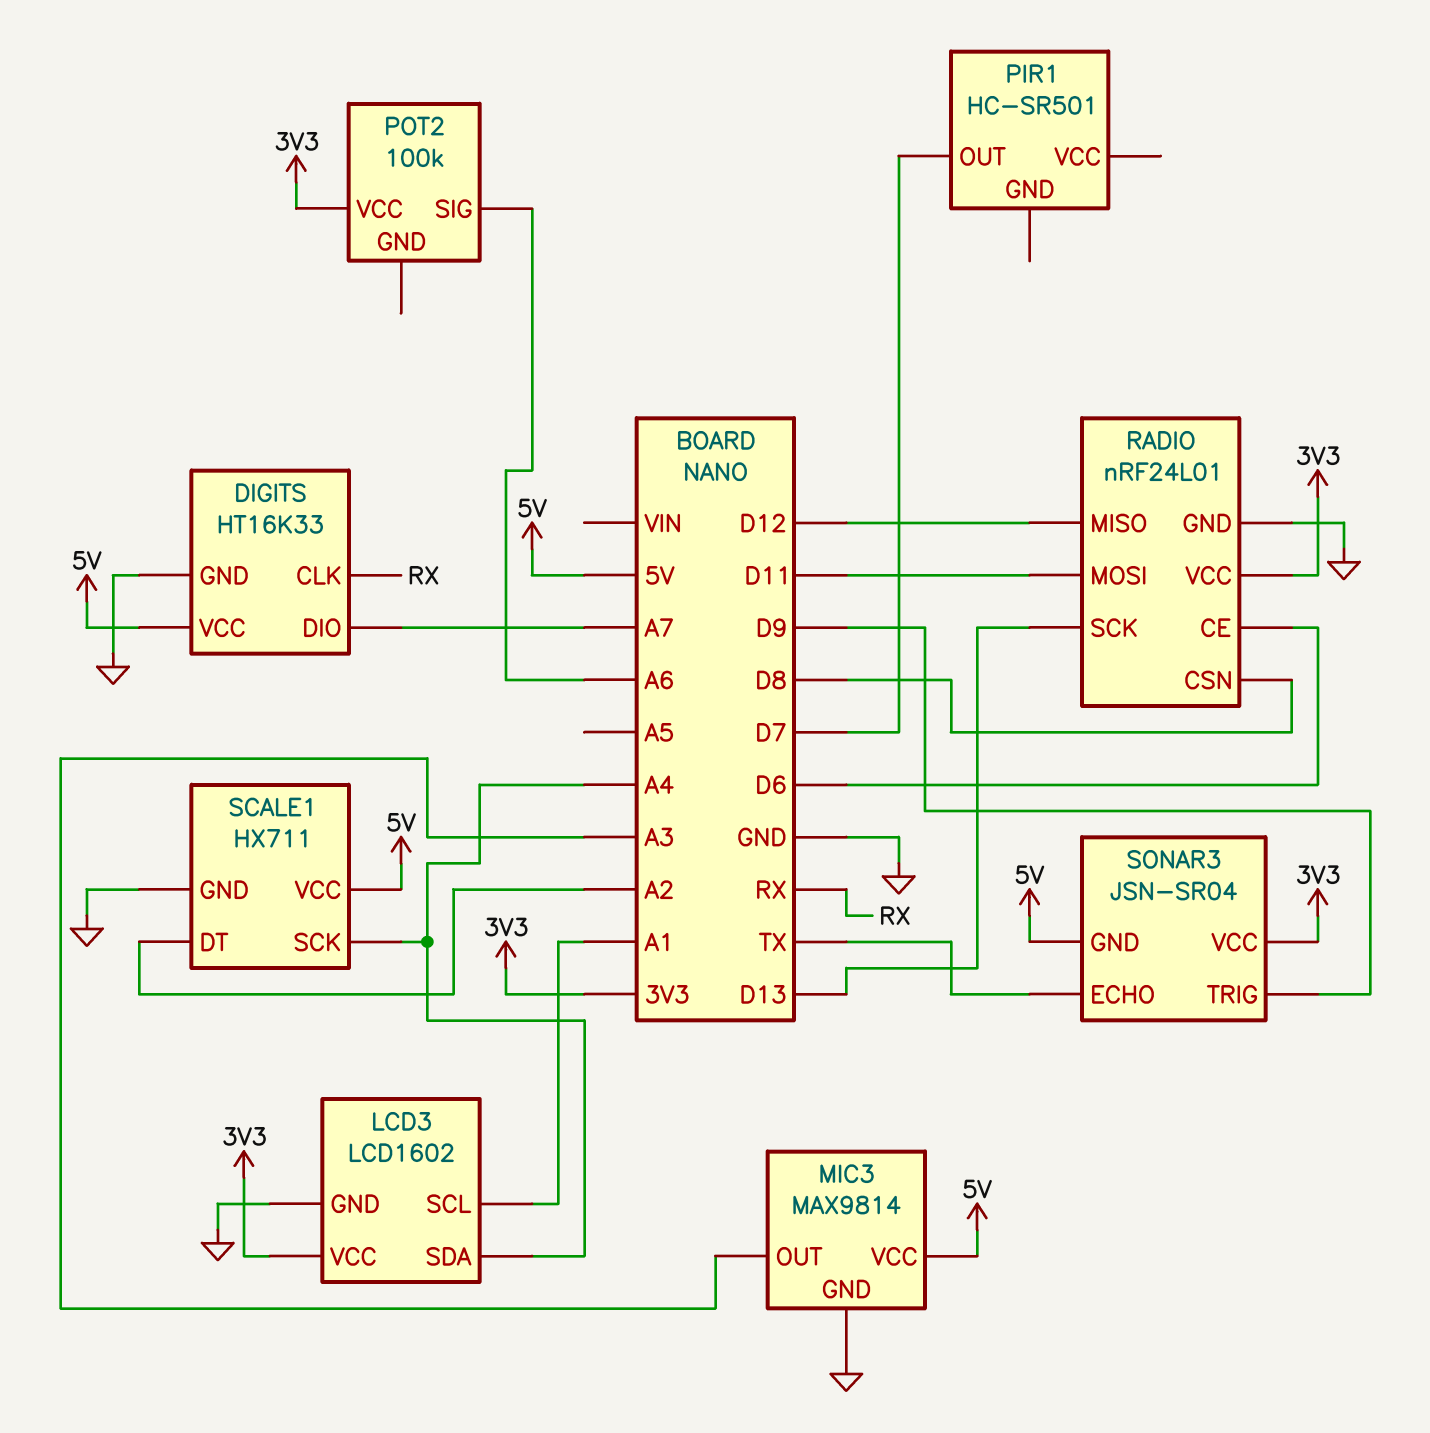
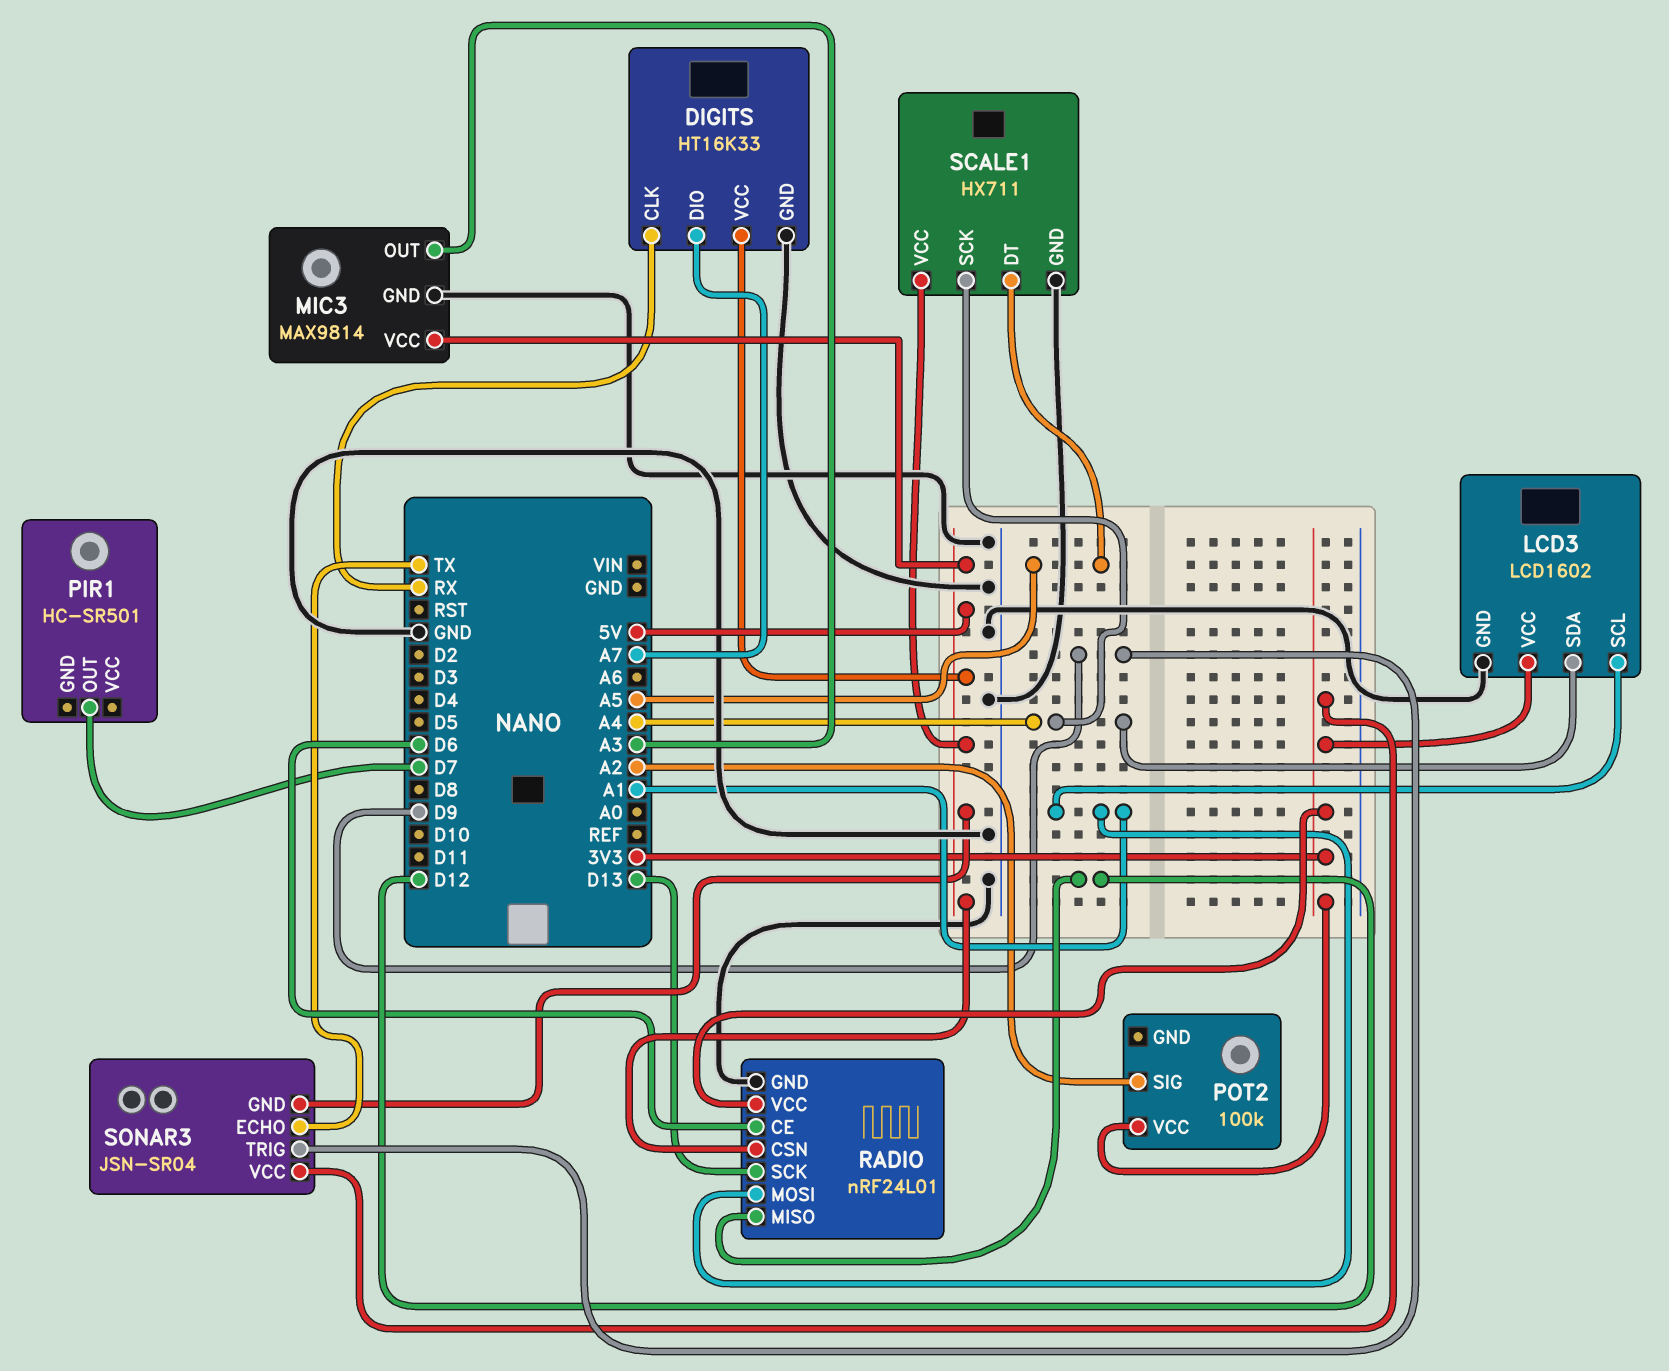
POT2 pin SIG: A6 -> A2
RADIO pin CSN: D8 -> 5V
RADIO pin MOSI: D11 -> A1
SCALE1 pin DT: A2 -> A5

